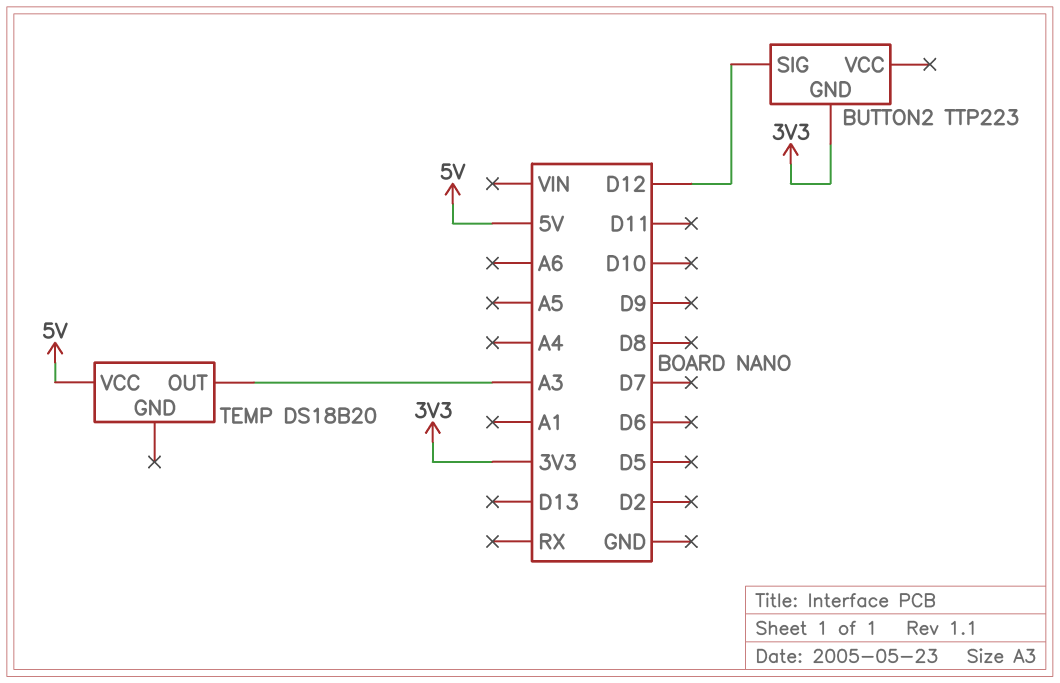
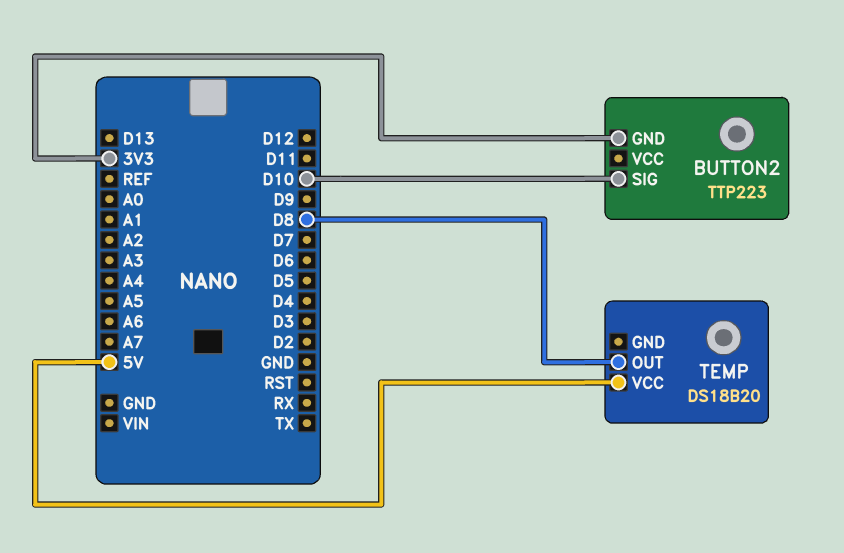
BUTTON2 pin SIG: D12 -> D10
TEMP pin OUT: A3 -> D8

